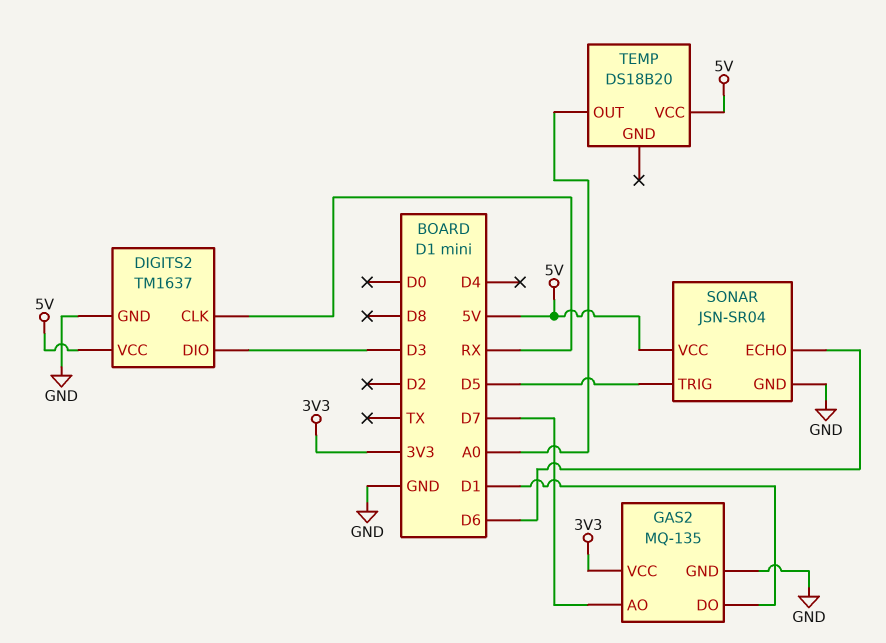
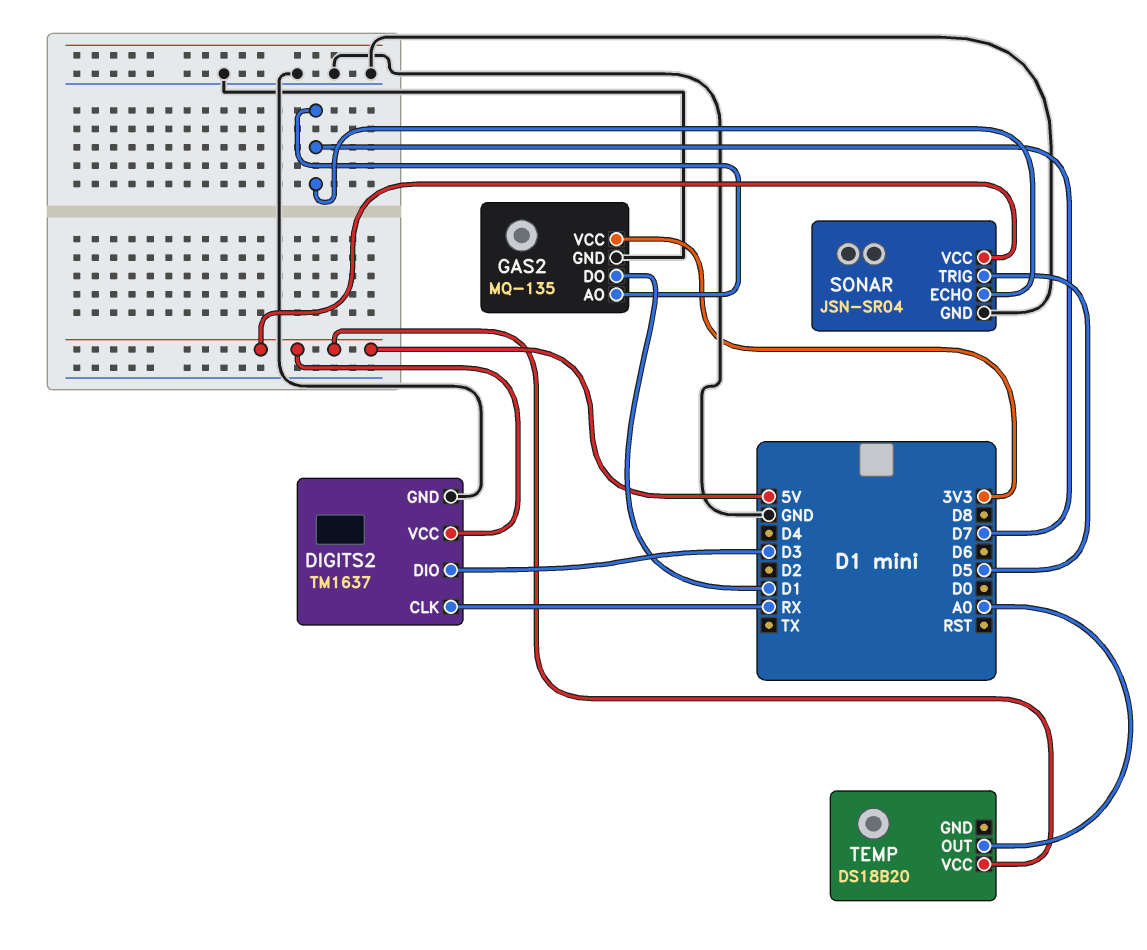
SONAR pin ECHO: D6 -> D7

